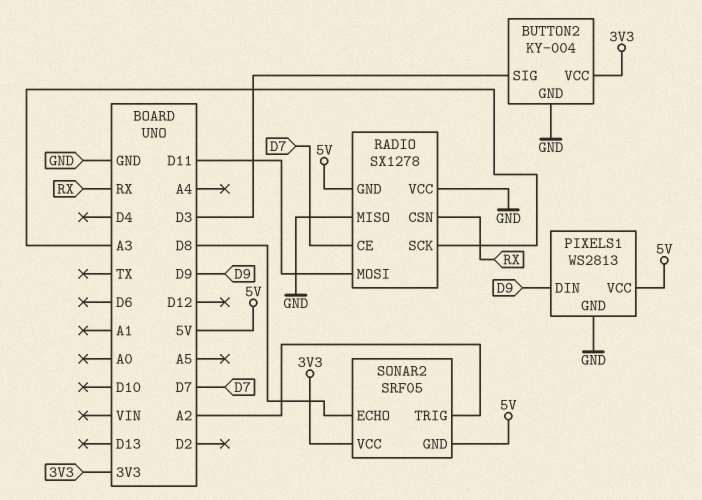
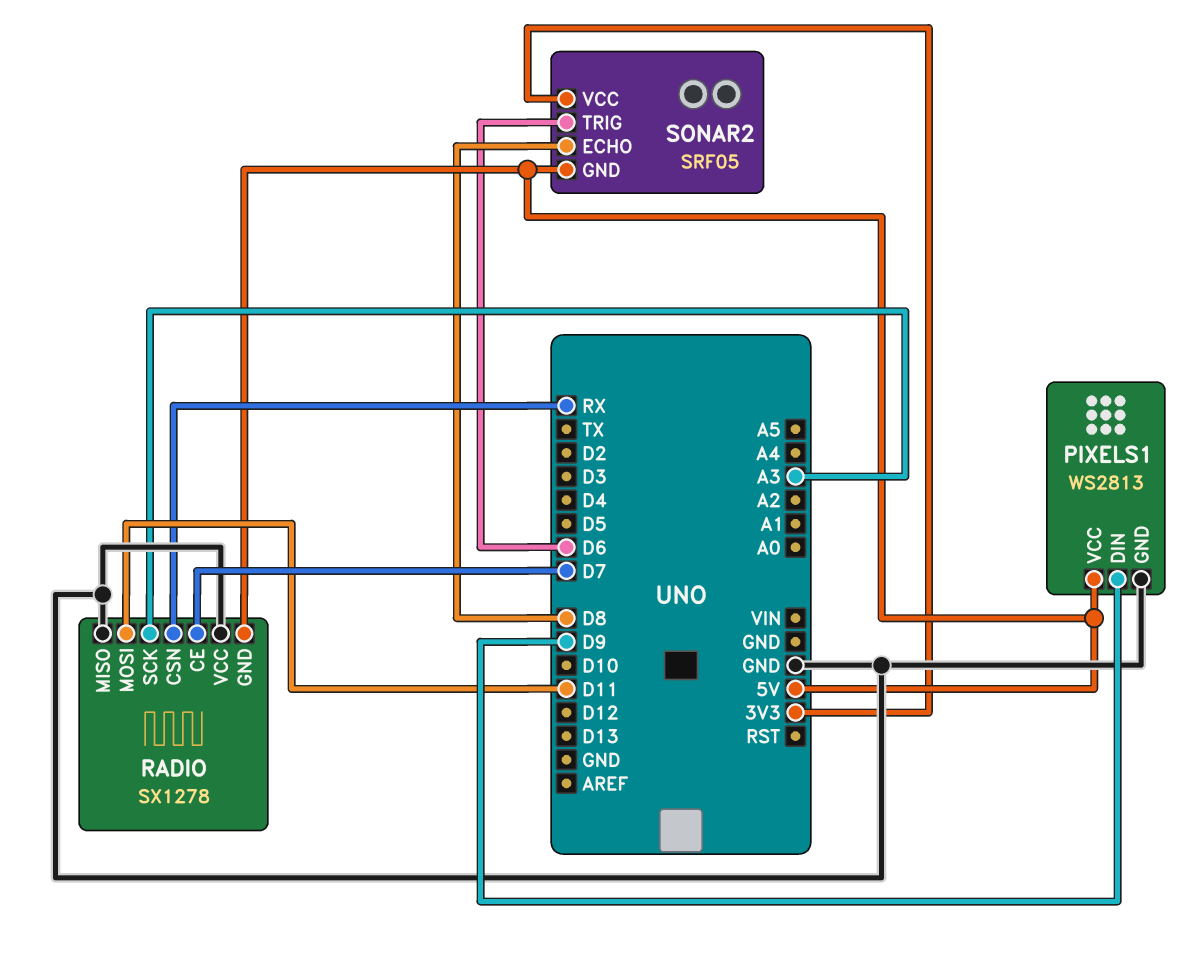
BUTTON2: KY-004 -> none
BUTTON2 pin GND: GND -> none
BUTTON2 pin SIG: D3 -> none
BUTTON2 pin VCC: 3V3 -> none
SONAR2 pin TRIG: A2 -> D6

